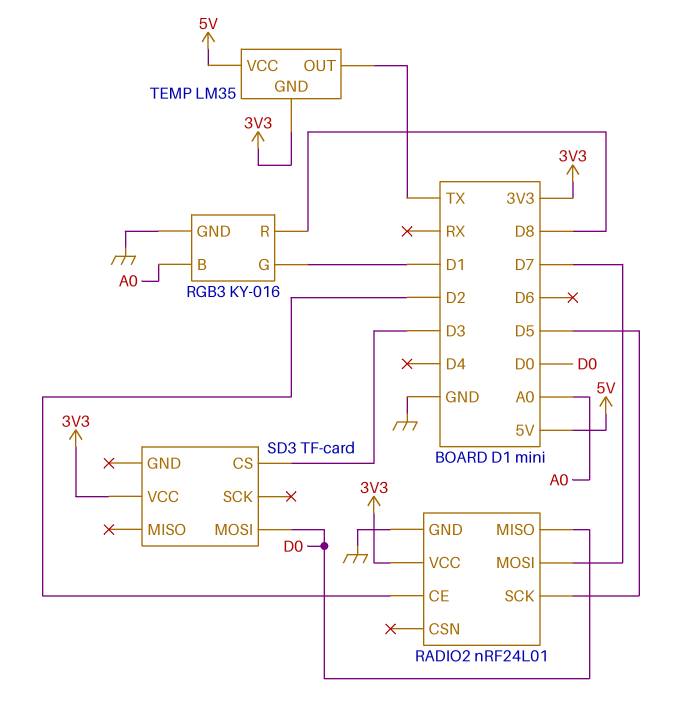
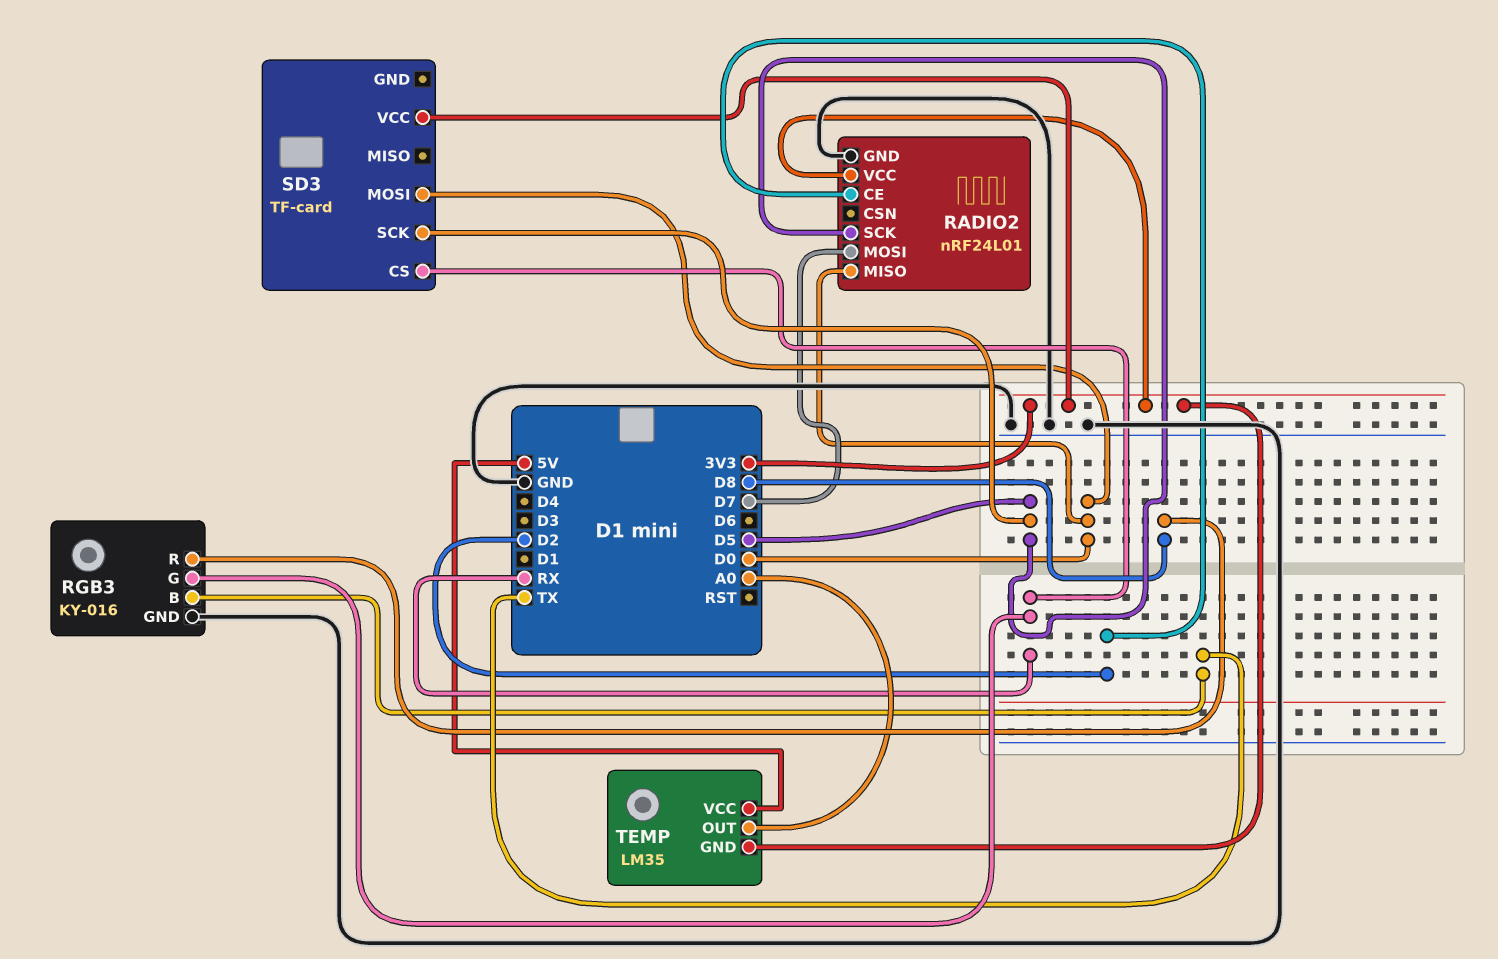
RGB3 pin B: A0 -> TX
RGB3 pin G: D1 -> RX
SD3 pin CS: D3 -> RX
SD3 pin SCK: none -> D5
TEMP pin OUT: TX -> A0

